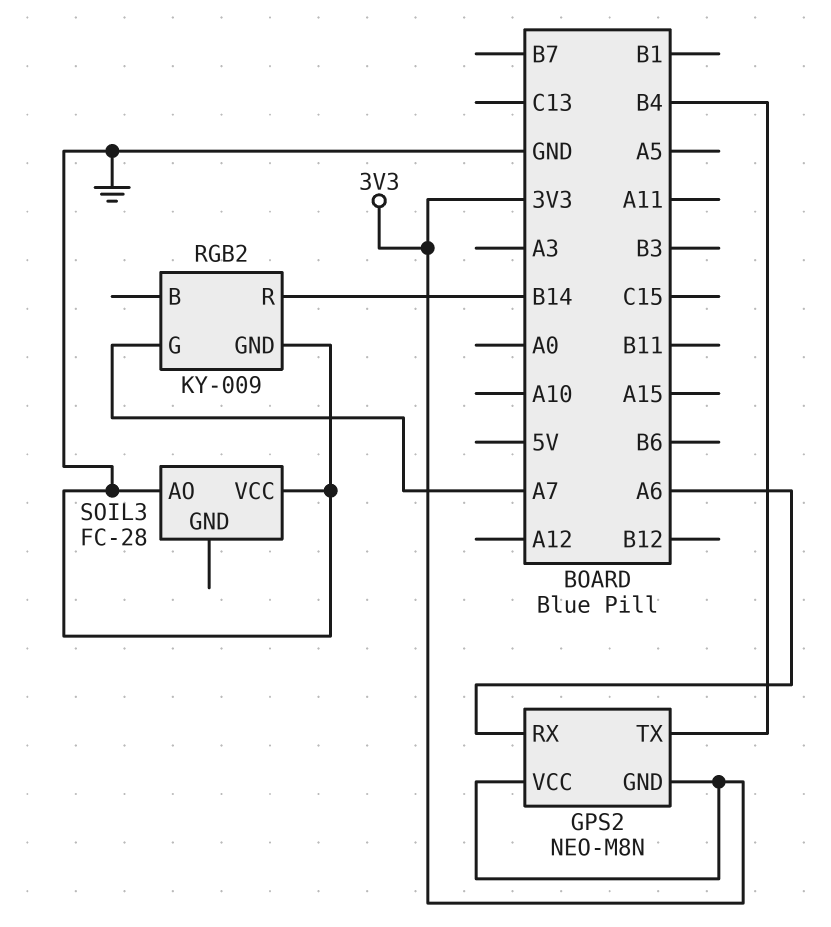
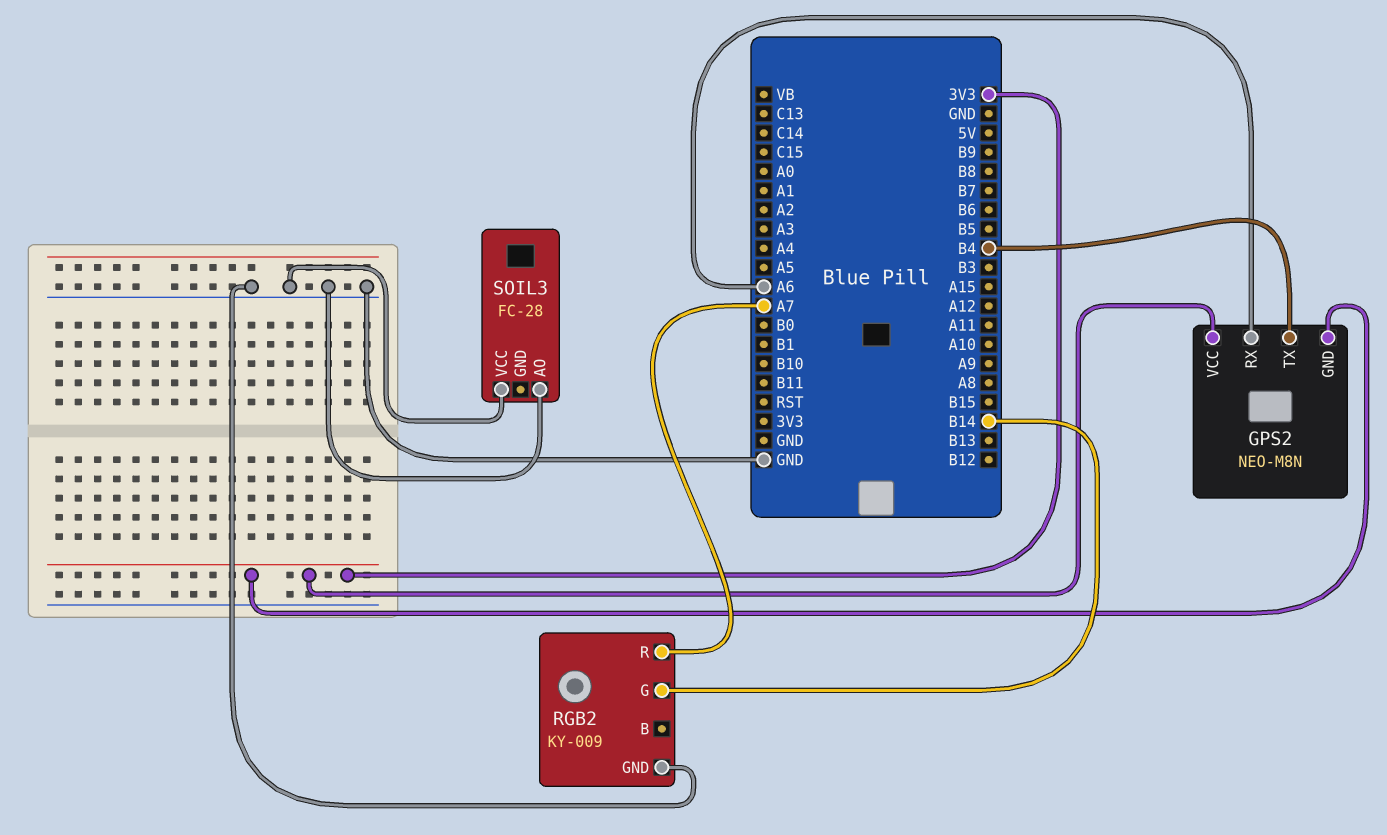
RGB2 pin G: A7 -> B14
RGB2 pin R: B14 -> A7

